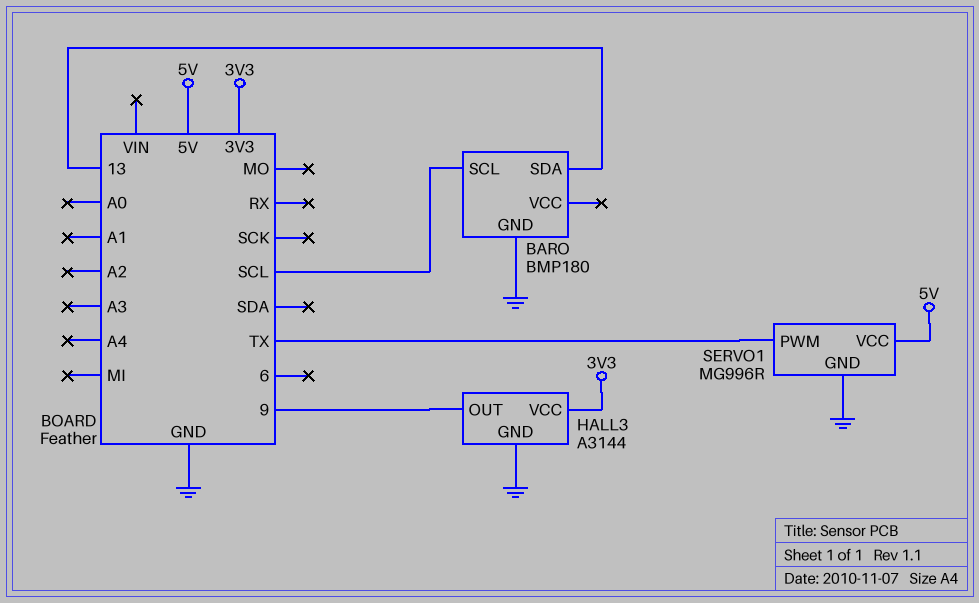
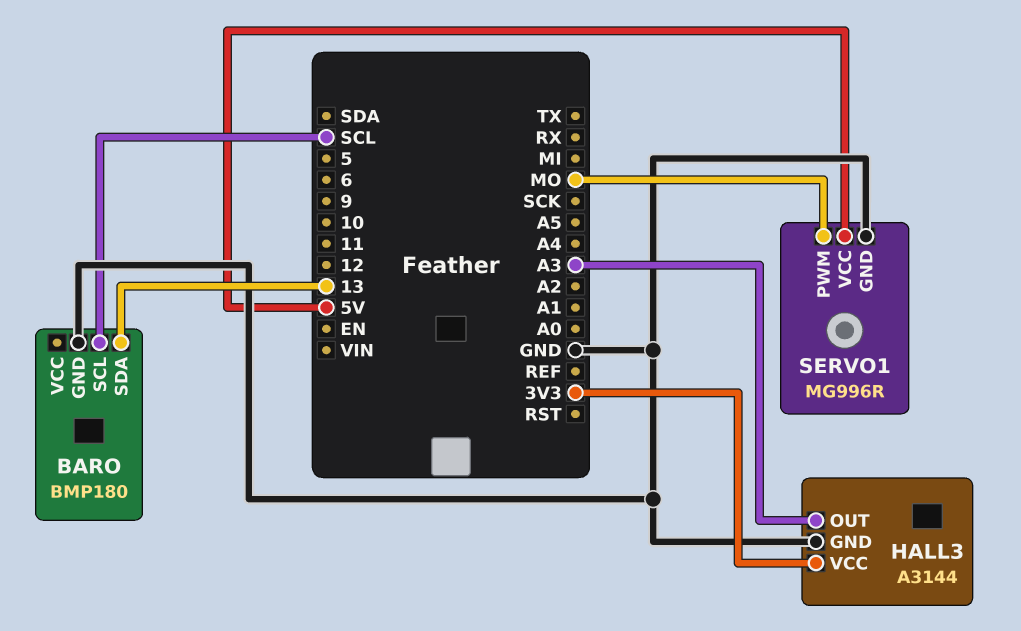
HALL3 pin OUT: 9 -> A3
SERVO1 pin PWM: TX -> MO

